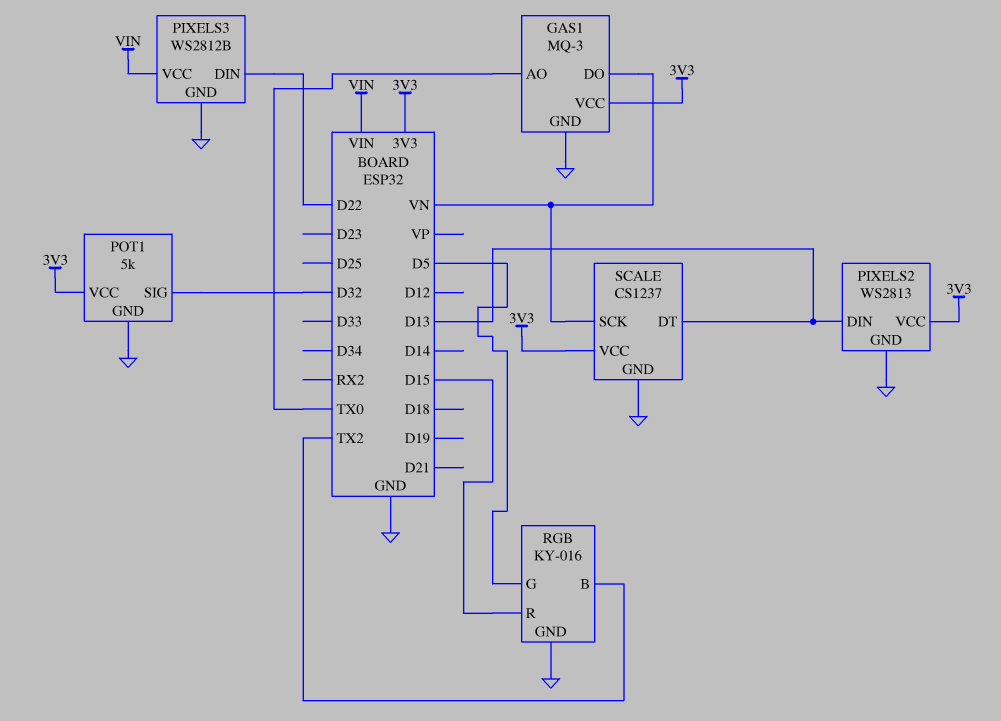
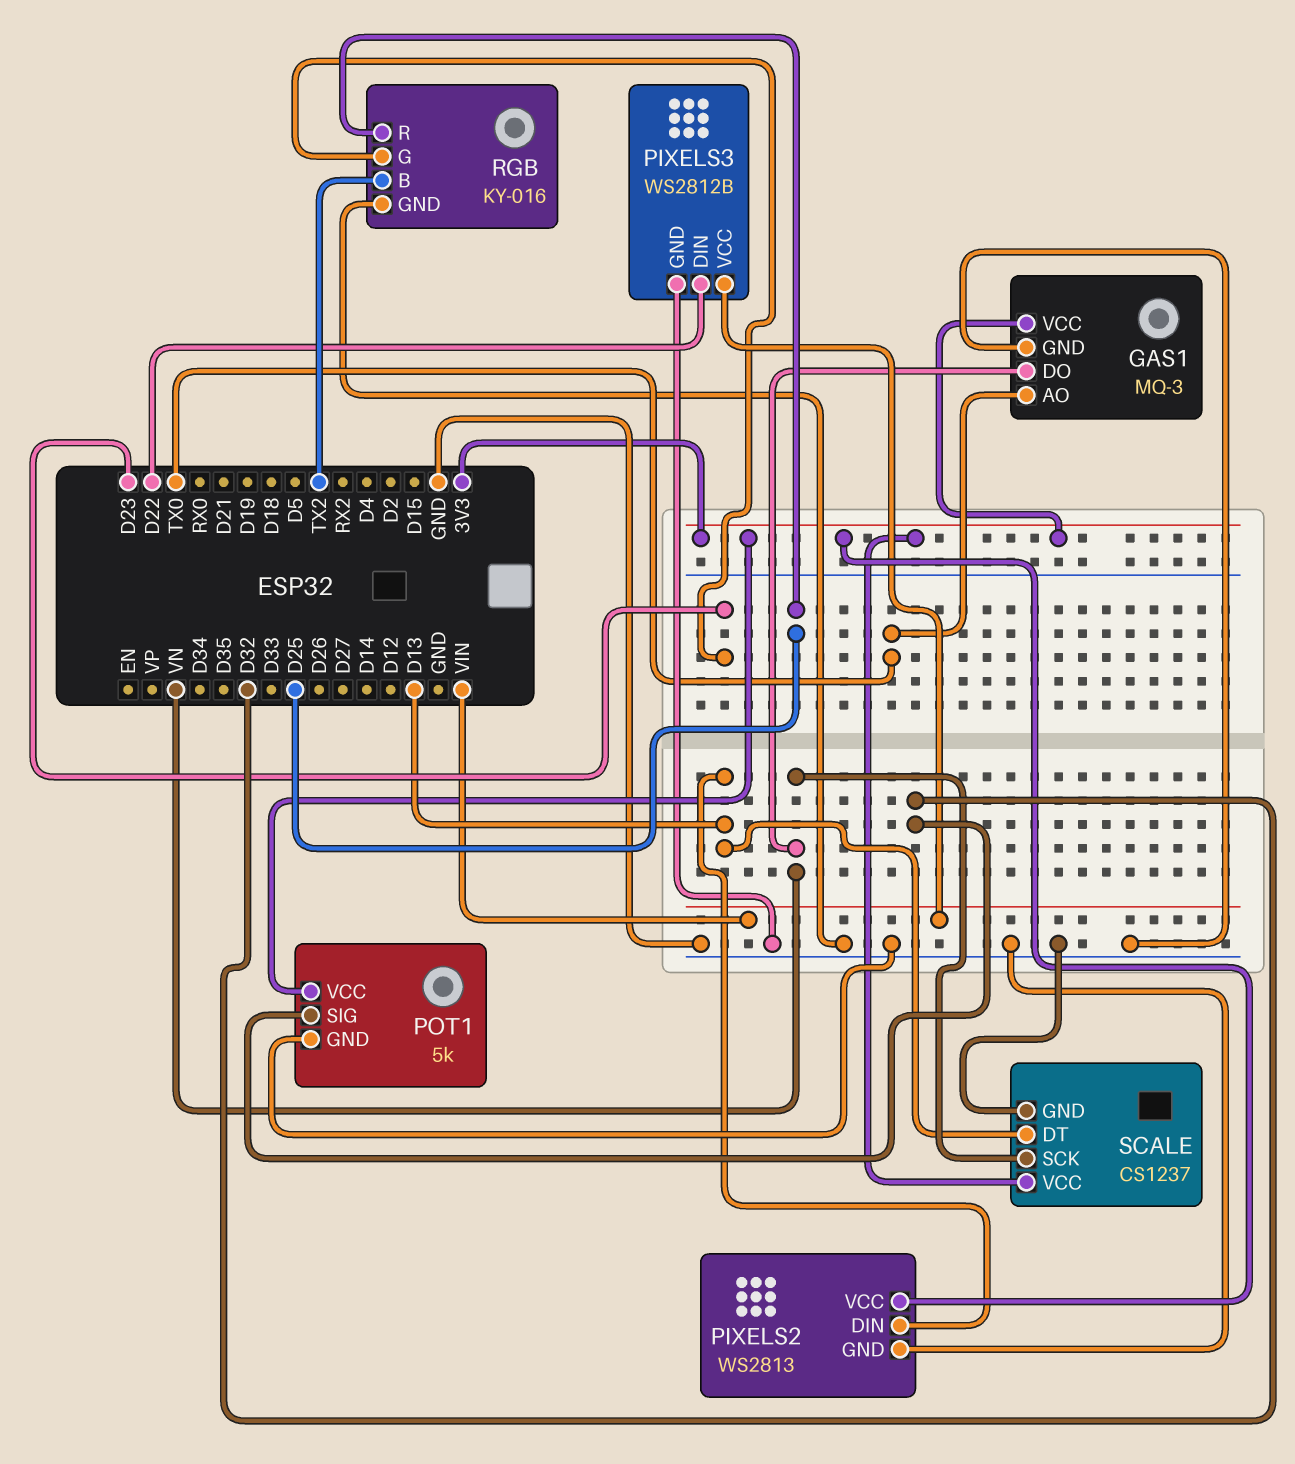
RGB pin G: D5 -> D23
RGB pin R: D15 -> D25

